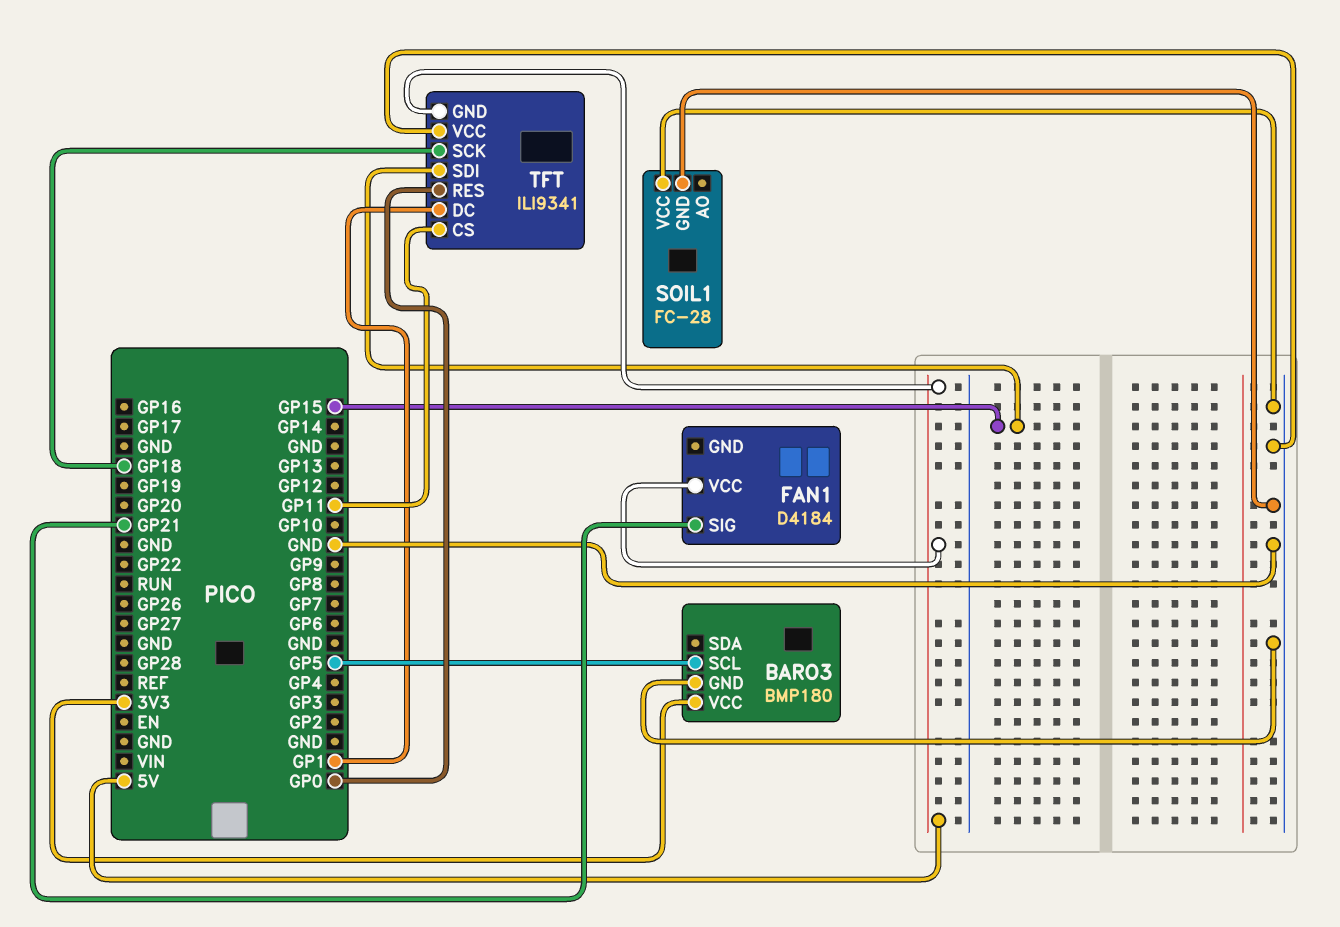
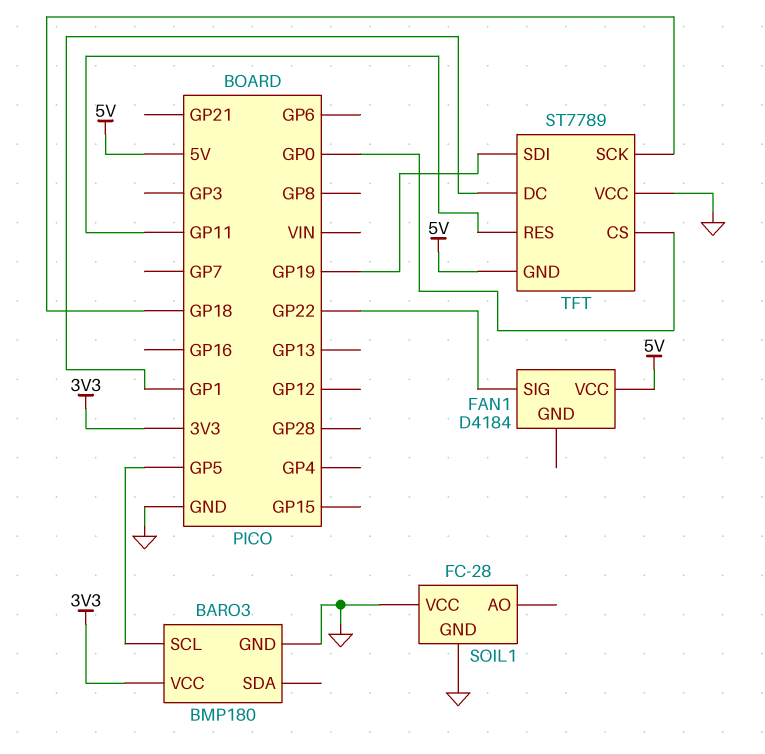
FAN1 pin SIG: GP21 -> GP22
TFT: ILI9341 -> ST7789
TFT pin CS: GP11 -> GP0
TFT pin RES: GP0 -> GP11
TFT pin SDI: GP15 -> GP19

